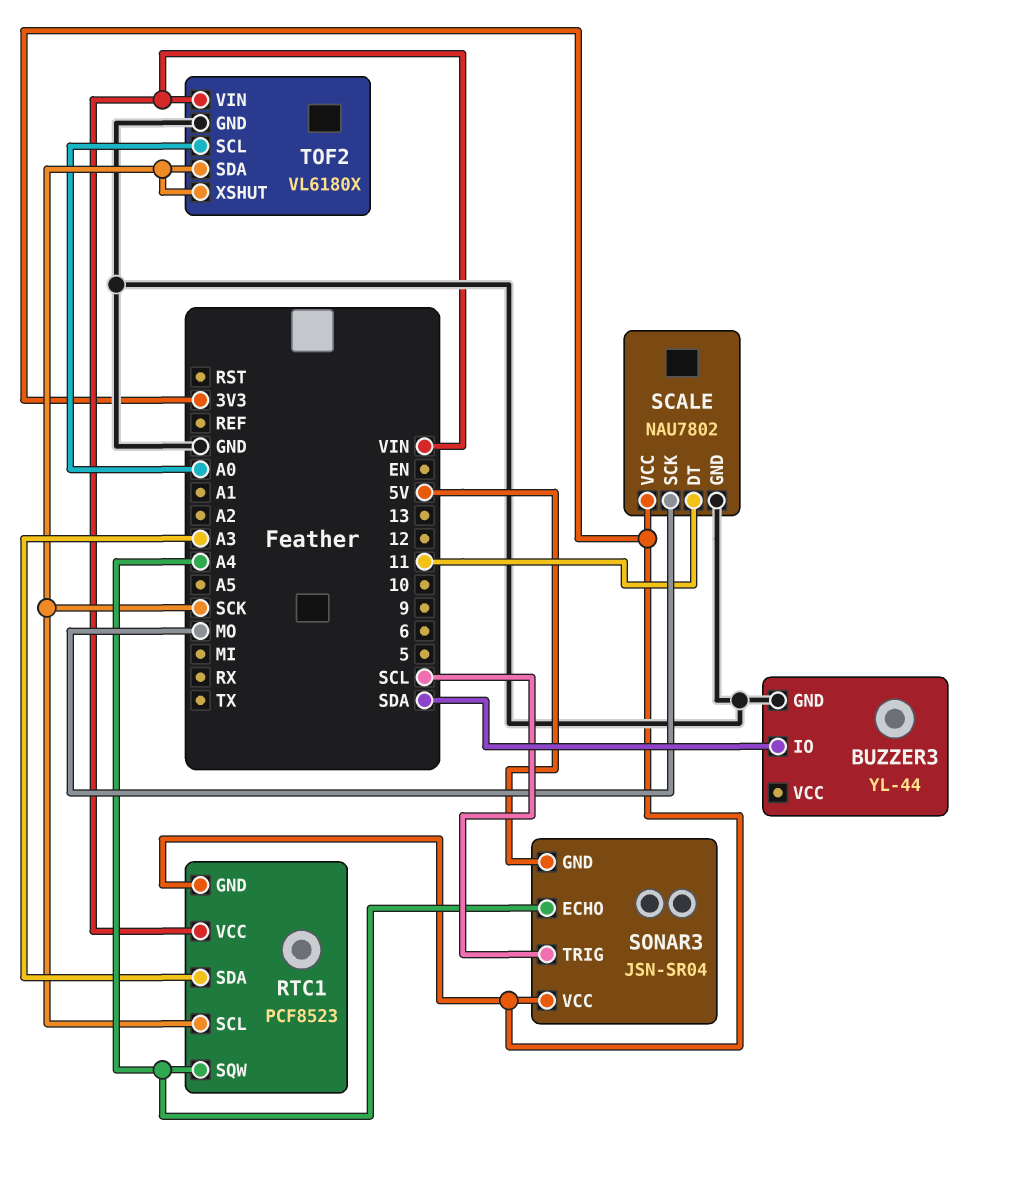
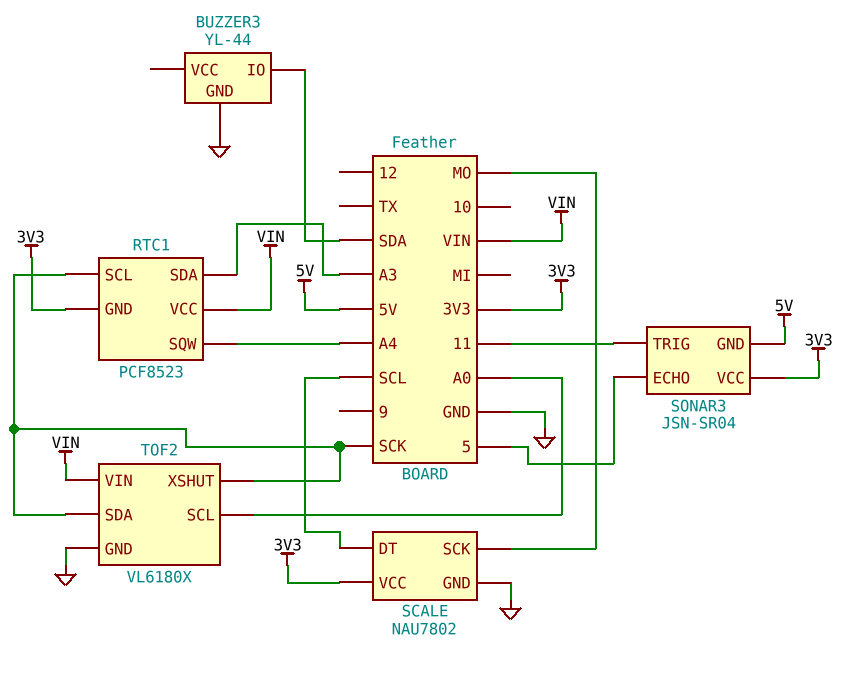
SCALE pin DT: 11 -> SCL
SONAR3 pin ECHO: A4 -> 5
SONAR3 pin TRIG: SCL -> 11

